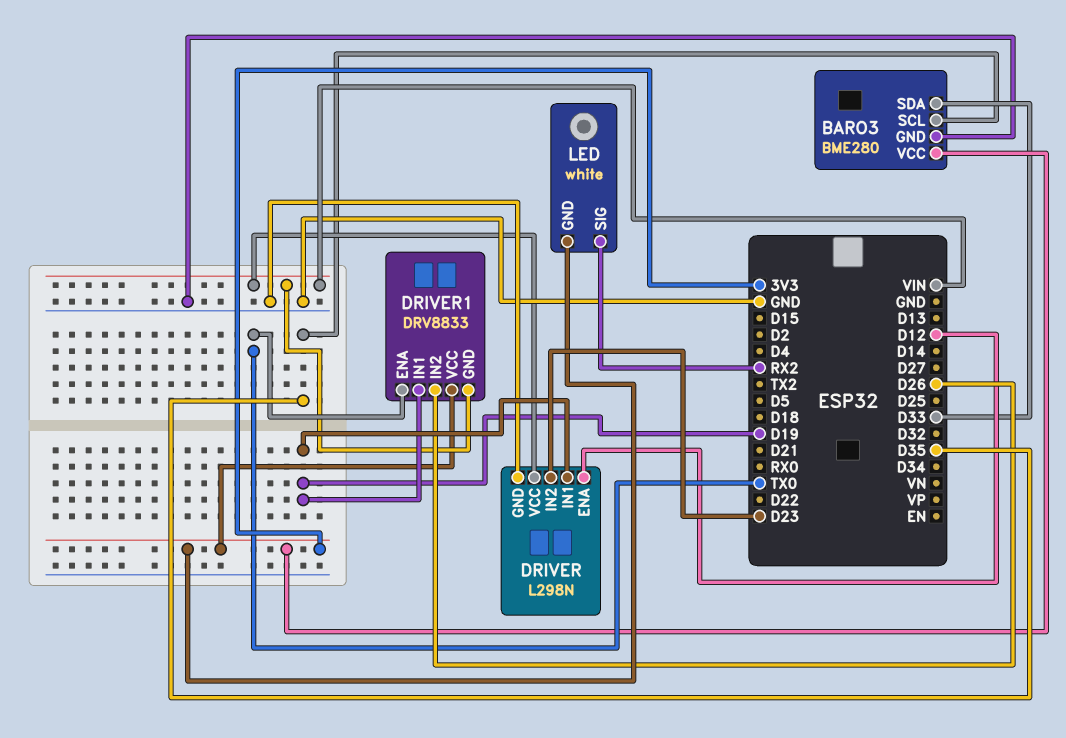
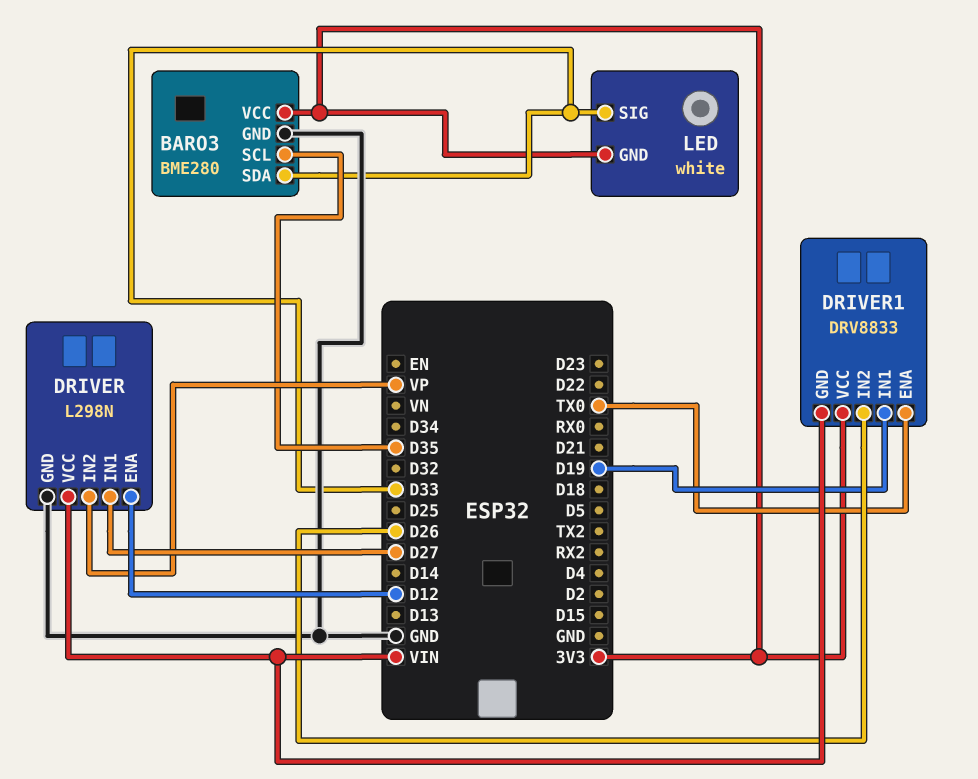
DRIVER pin IN1: D19 -> D27
DRIVER pin IN2: D23 -> VP
LED pin SIG: RX2 -> D33

